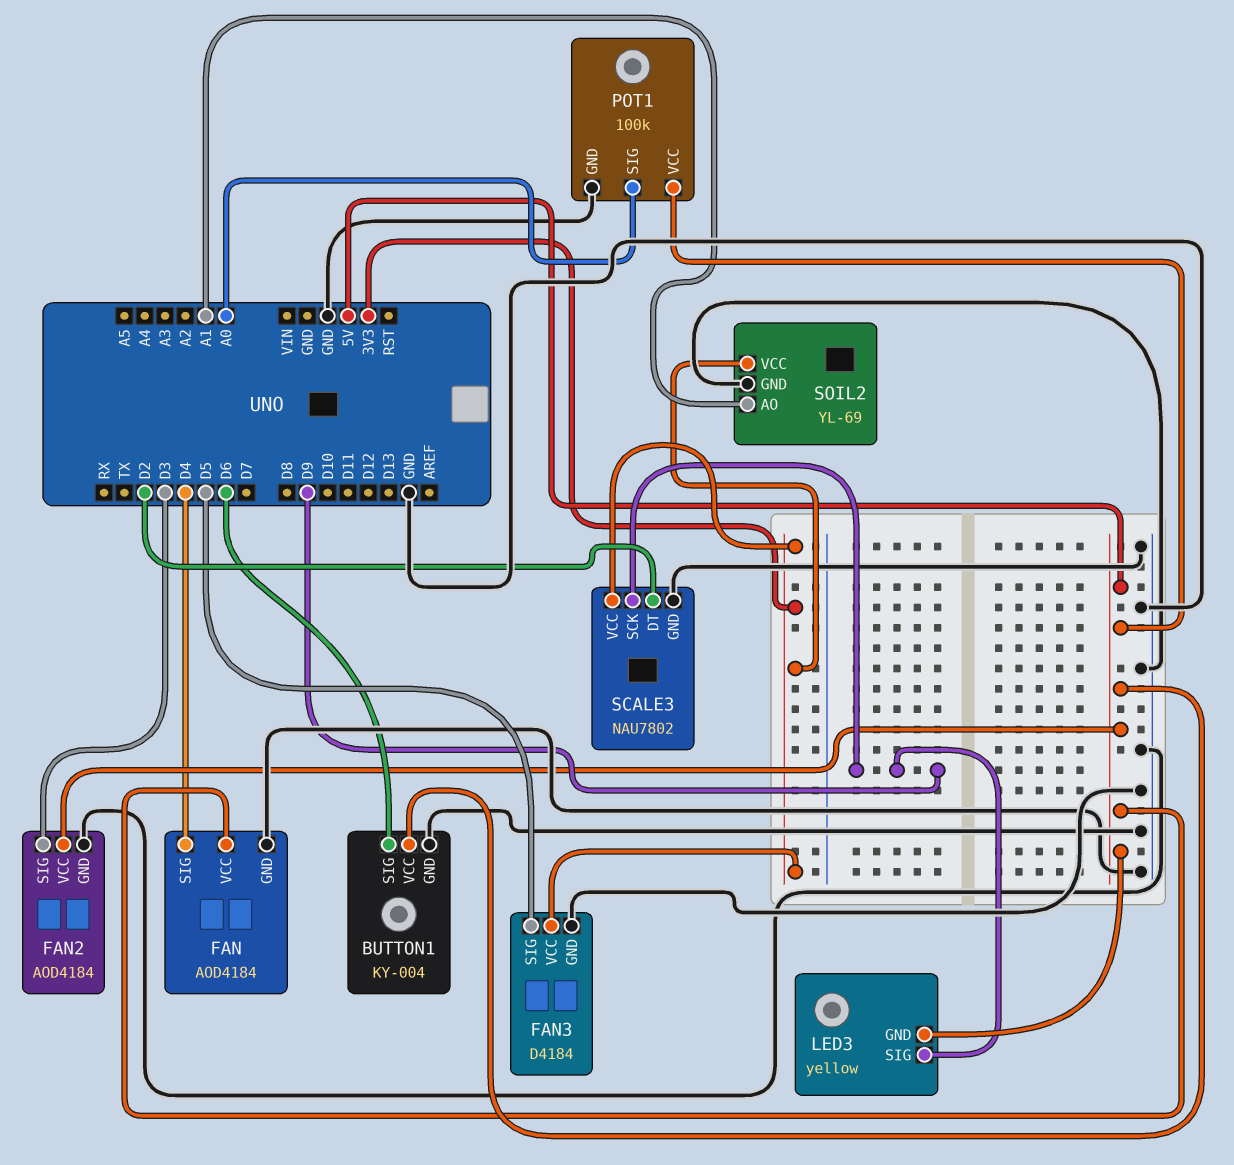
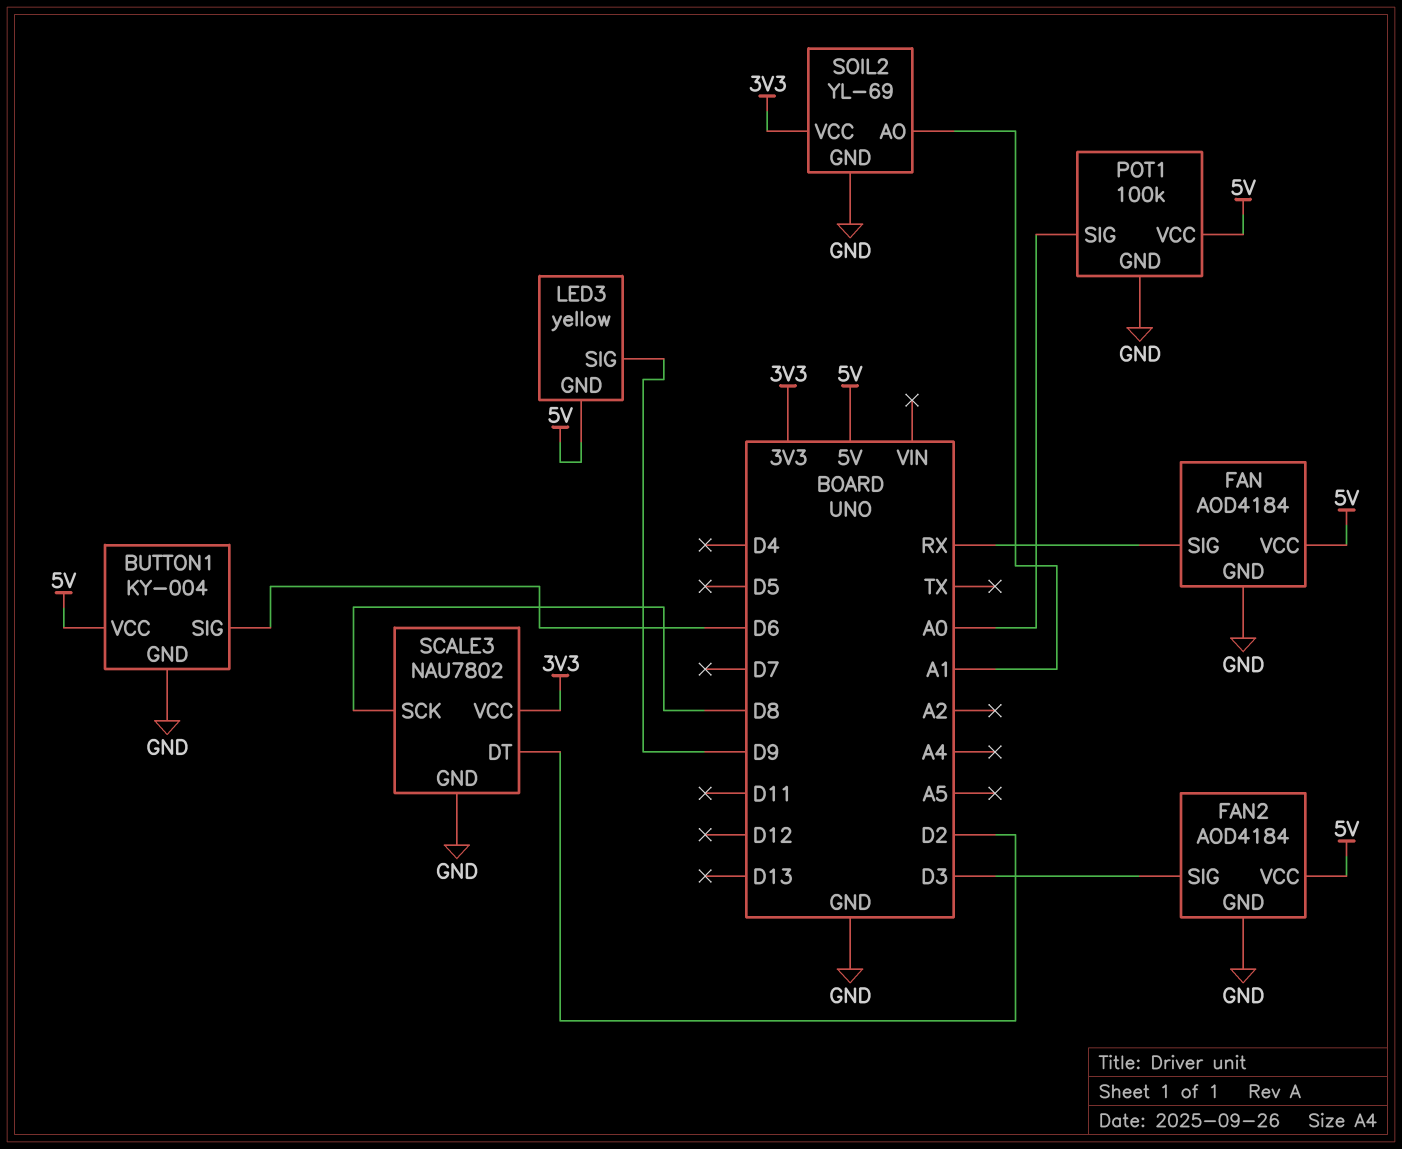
FAN pin SIG: D4 -> RX
FAN3: D4184 -> none
FAN3 pin GND: GND -> none
FAN3 pin SIG: D5 -> none
FAN3 pin VCC: 3V3 -> none
SCALE3 pin SCK: D9 -> D8

